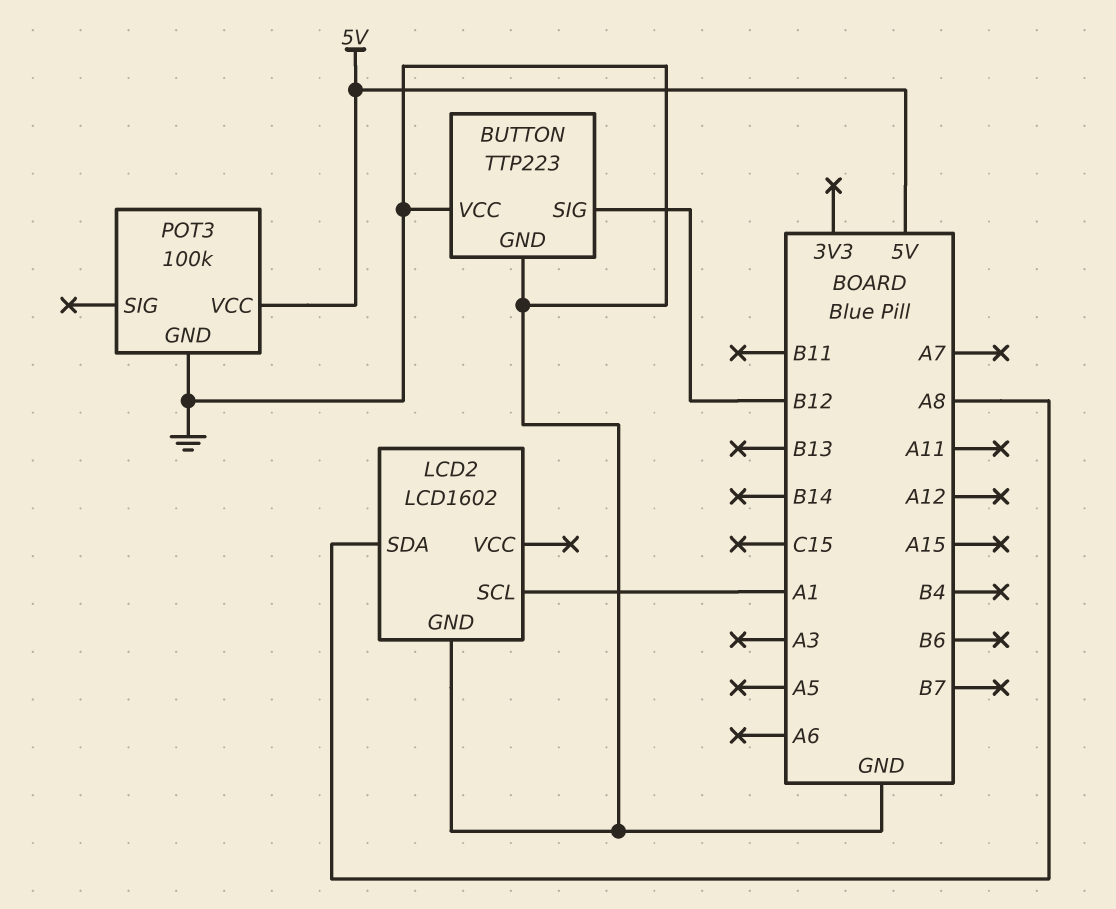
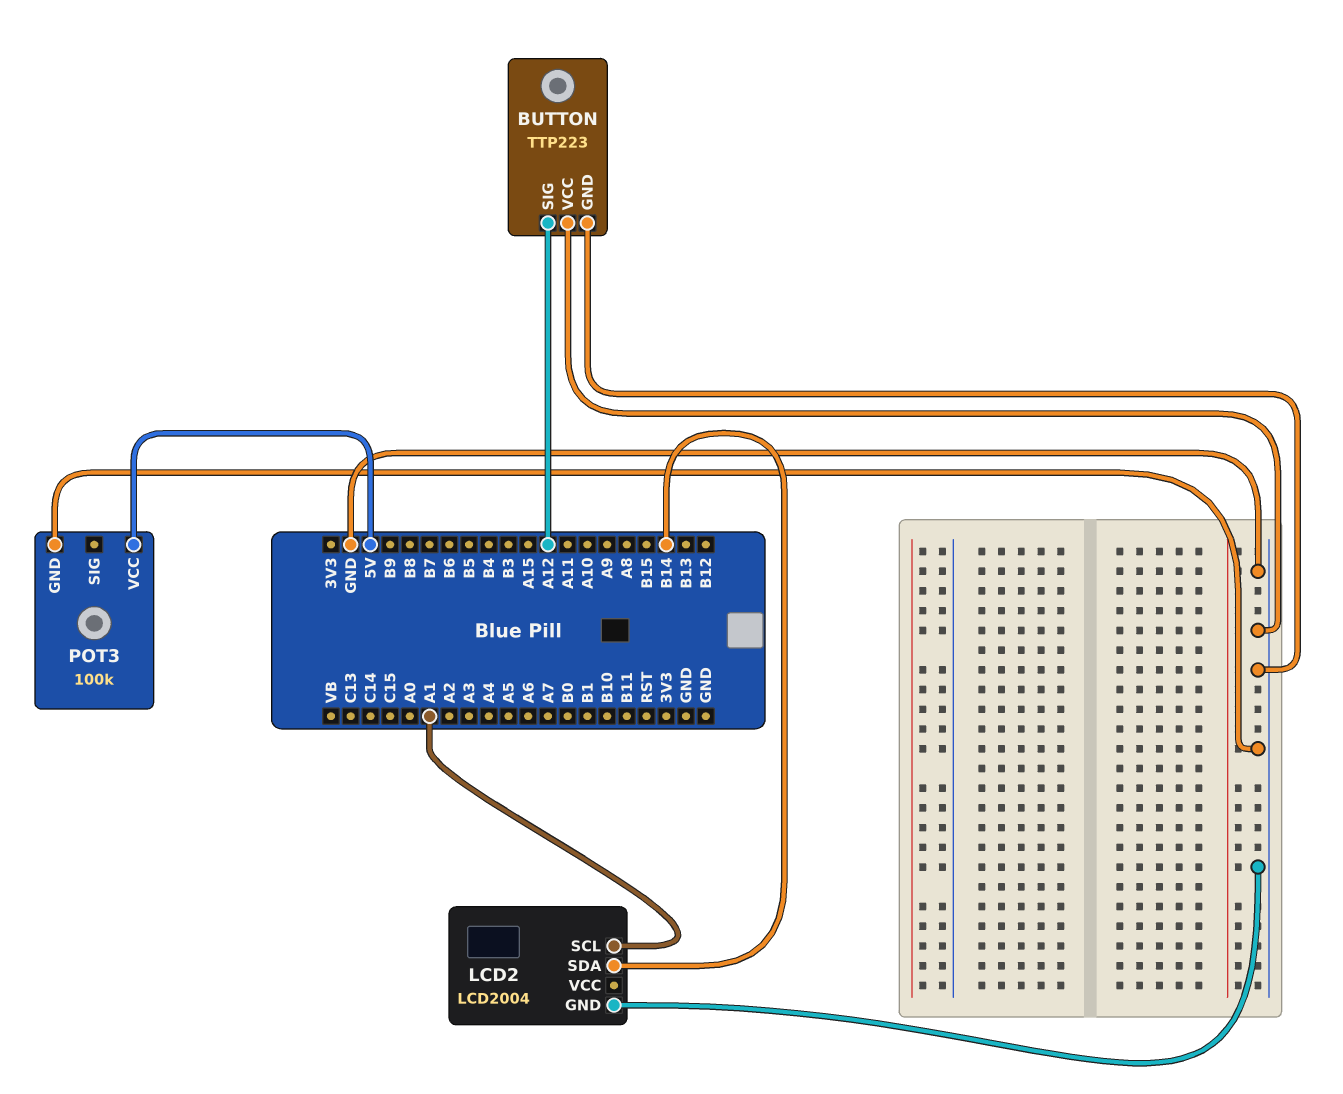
BUTTON pin SIG: B12 -> A12
LCD2: LCD1602 -> LCD2004
LCD2 pin SDA: A8 -> B14

